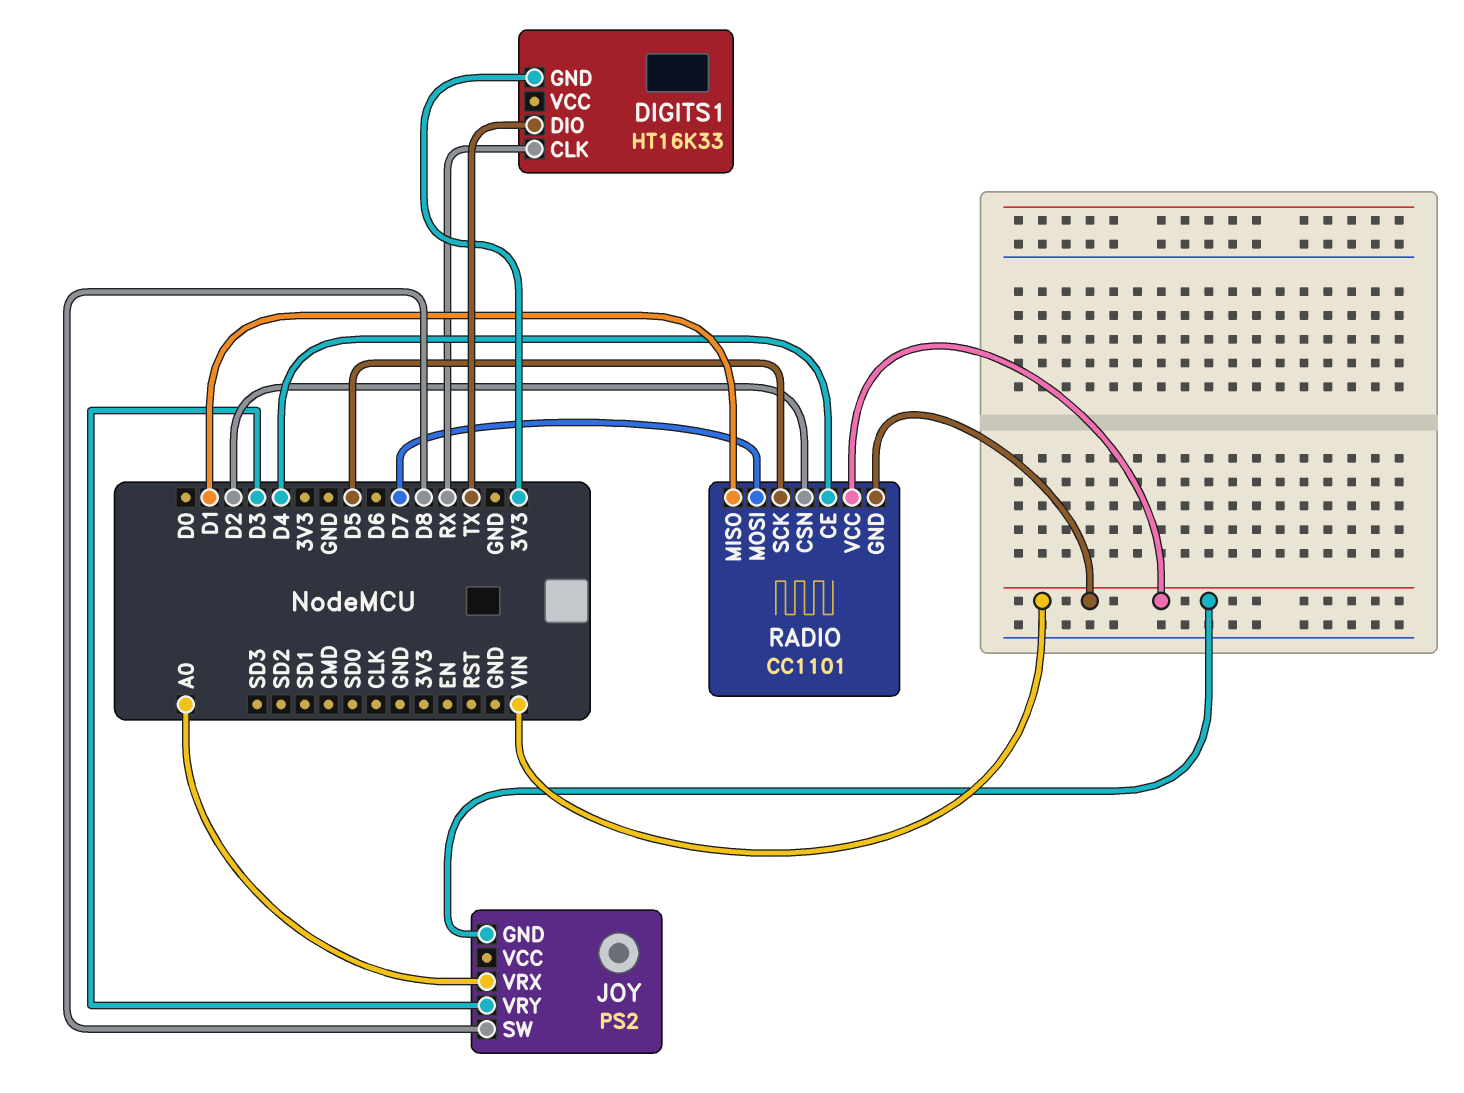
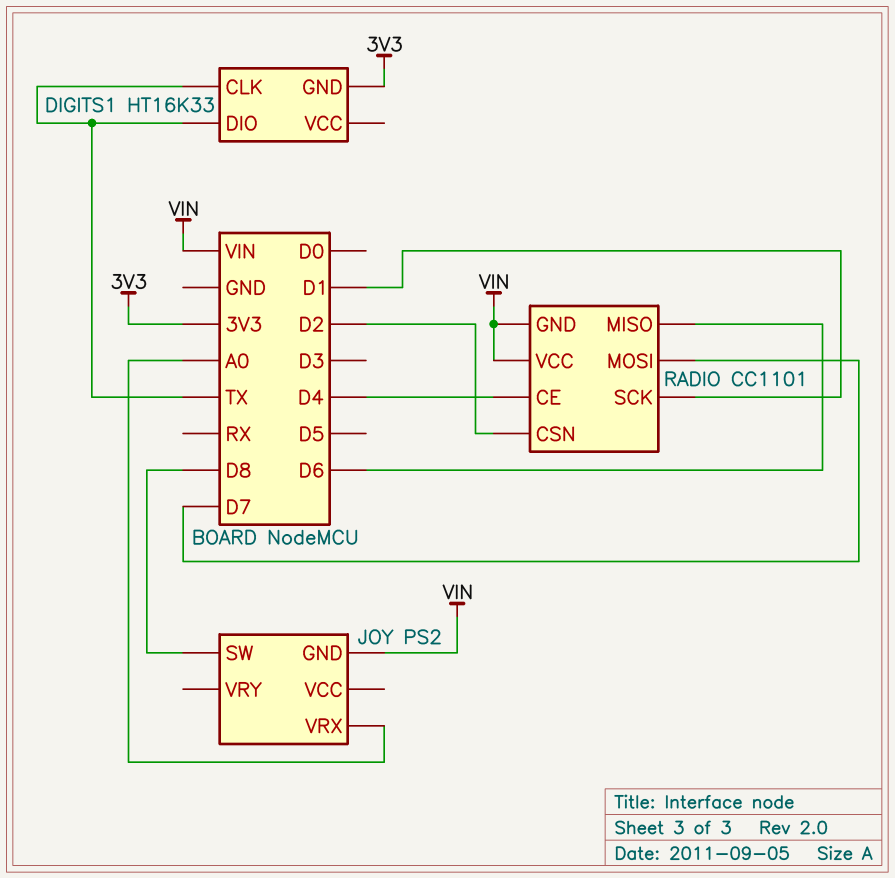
DIGITS1 pin CLK: RX -> TX
JOY pin VRY: D3 -> none
RADIO pin MISO: D1 -> D6
RADIO pin SCK: D5 -> D1

